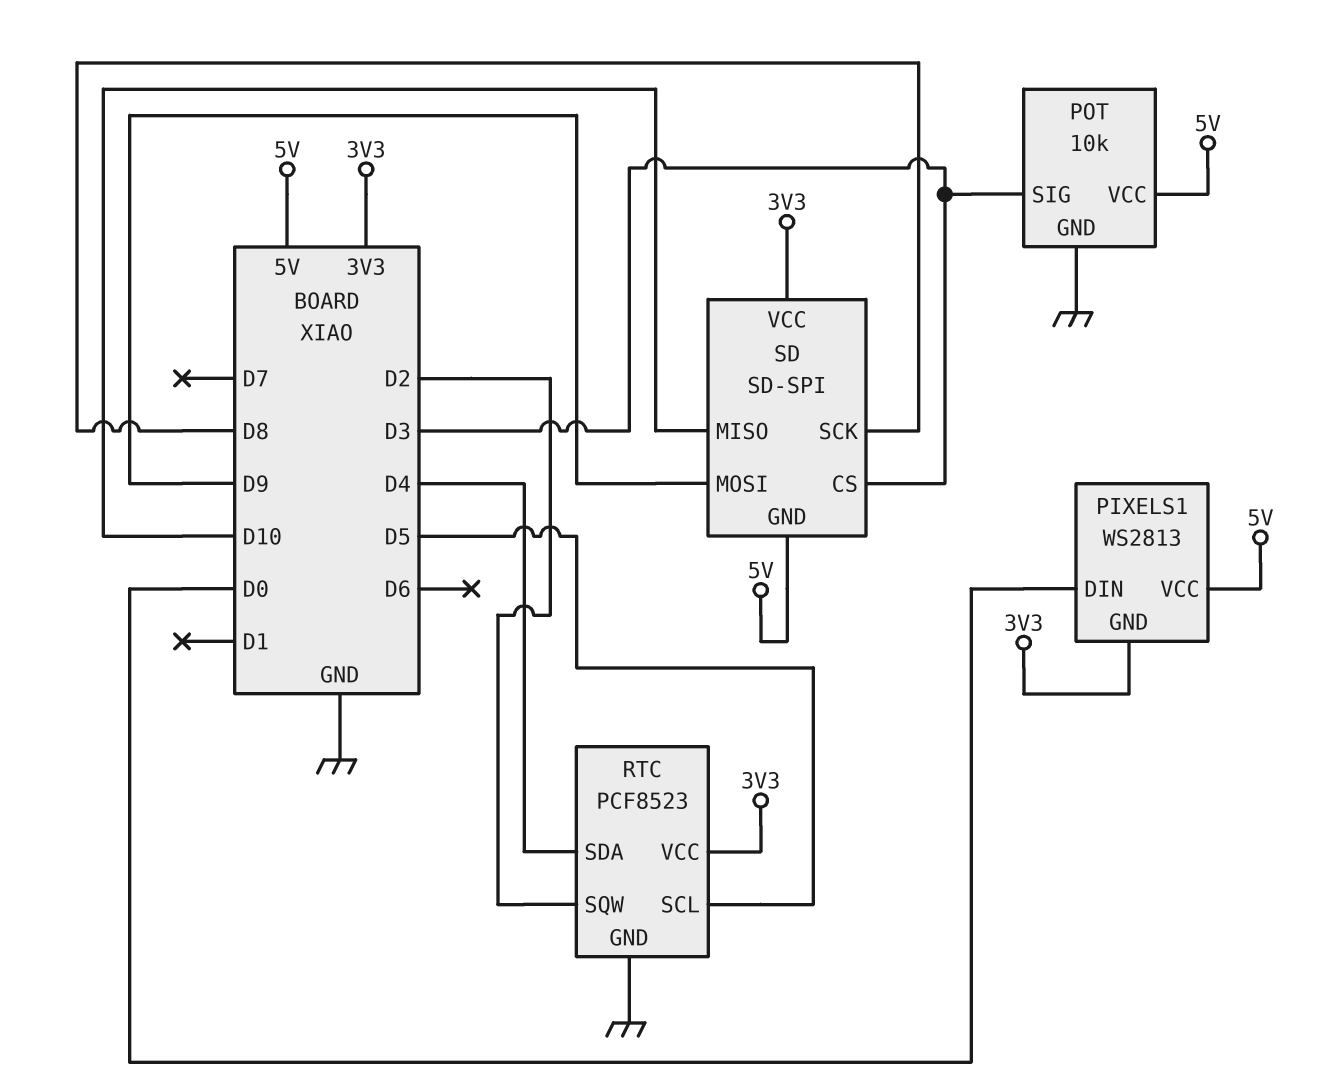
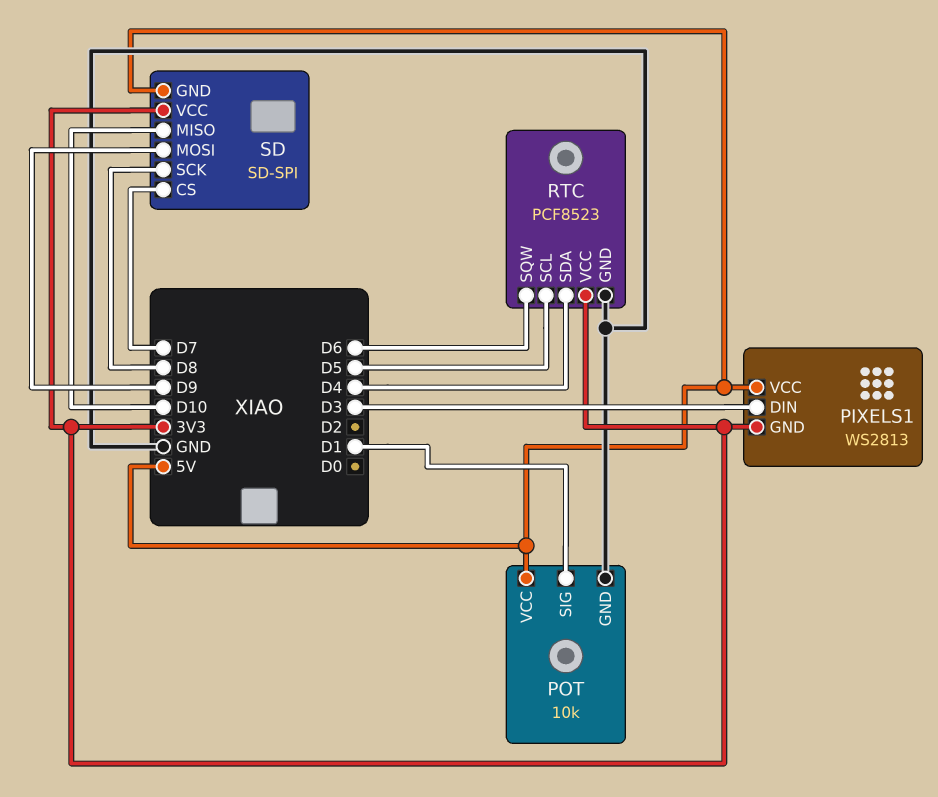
PIXELS1 pin DIN: D0 -> D3
POT pin SIG: D3 -> D1
RTC pin SQW: D2 -> D6
SD pin CS: D3 -> D7

